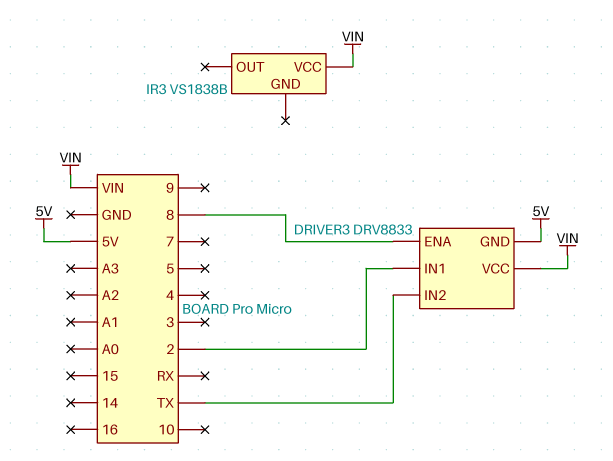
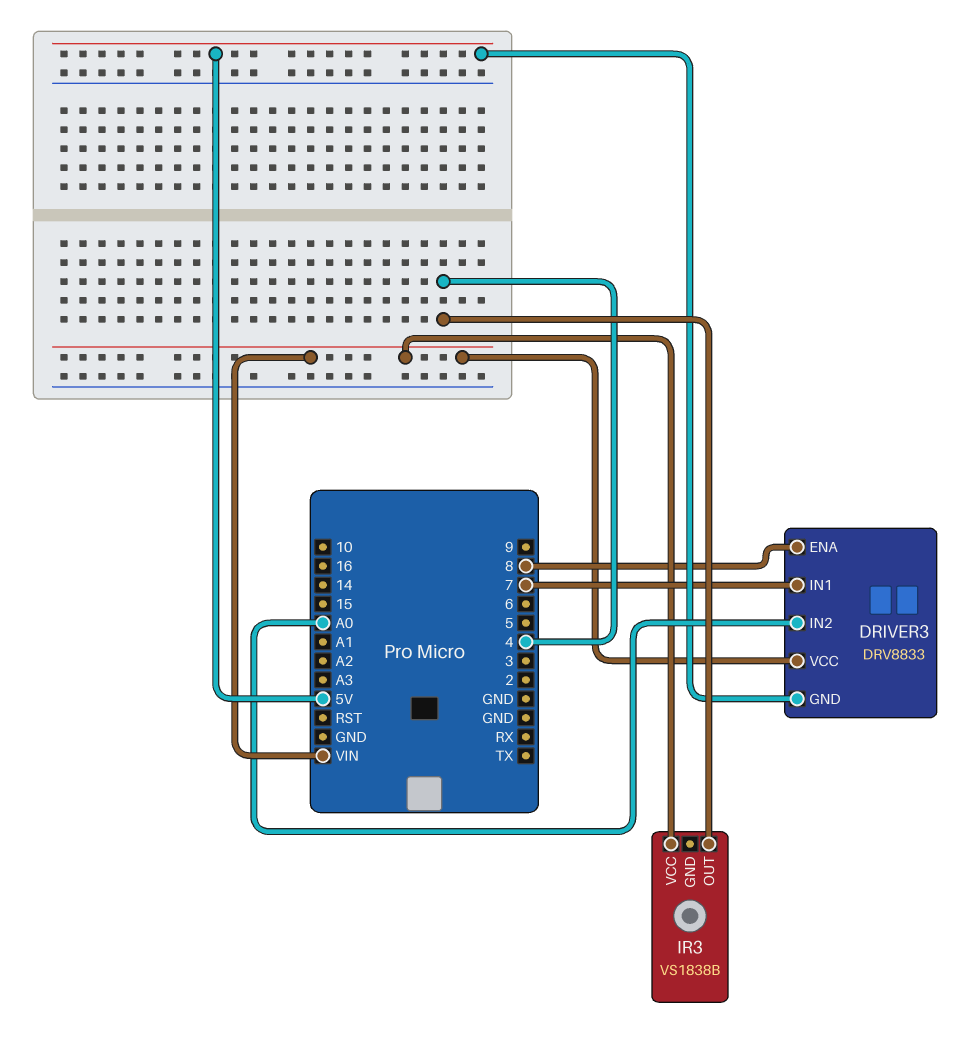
DRIVER3 pin IN1: 2 -> 7
DRIVER3 pin IN2: TX -> A0
IR3 pin OUT: none -> 4

